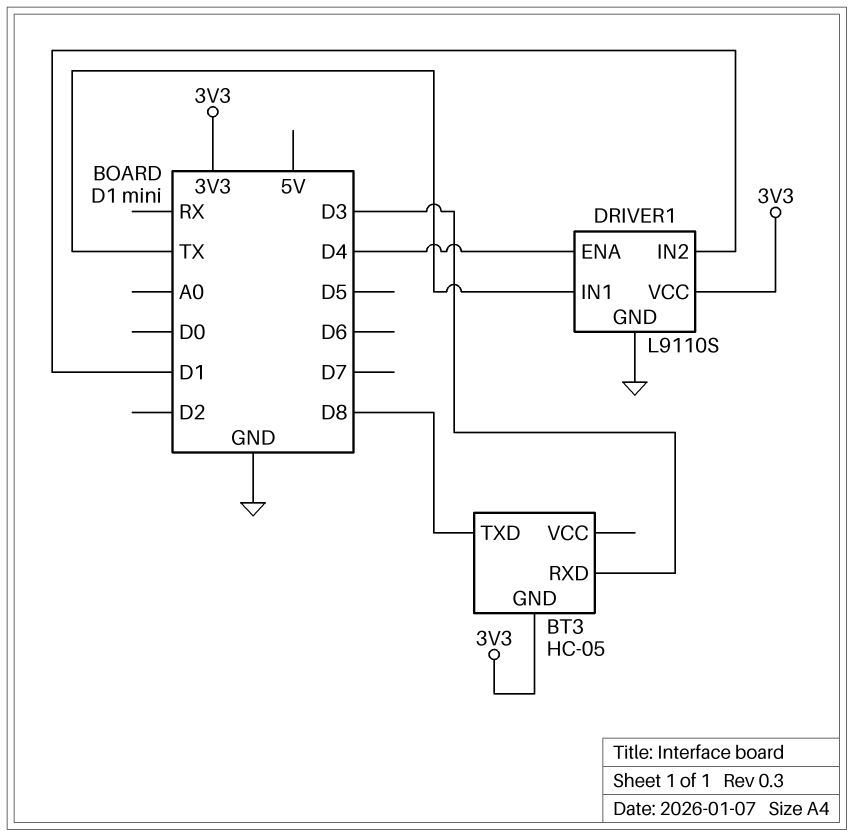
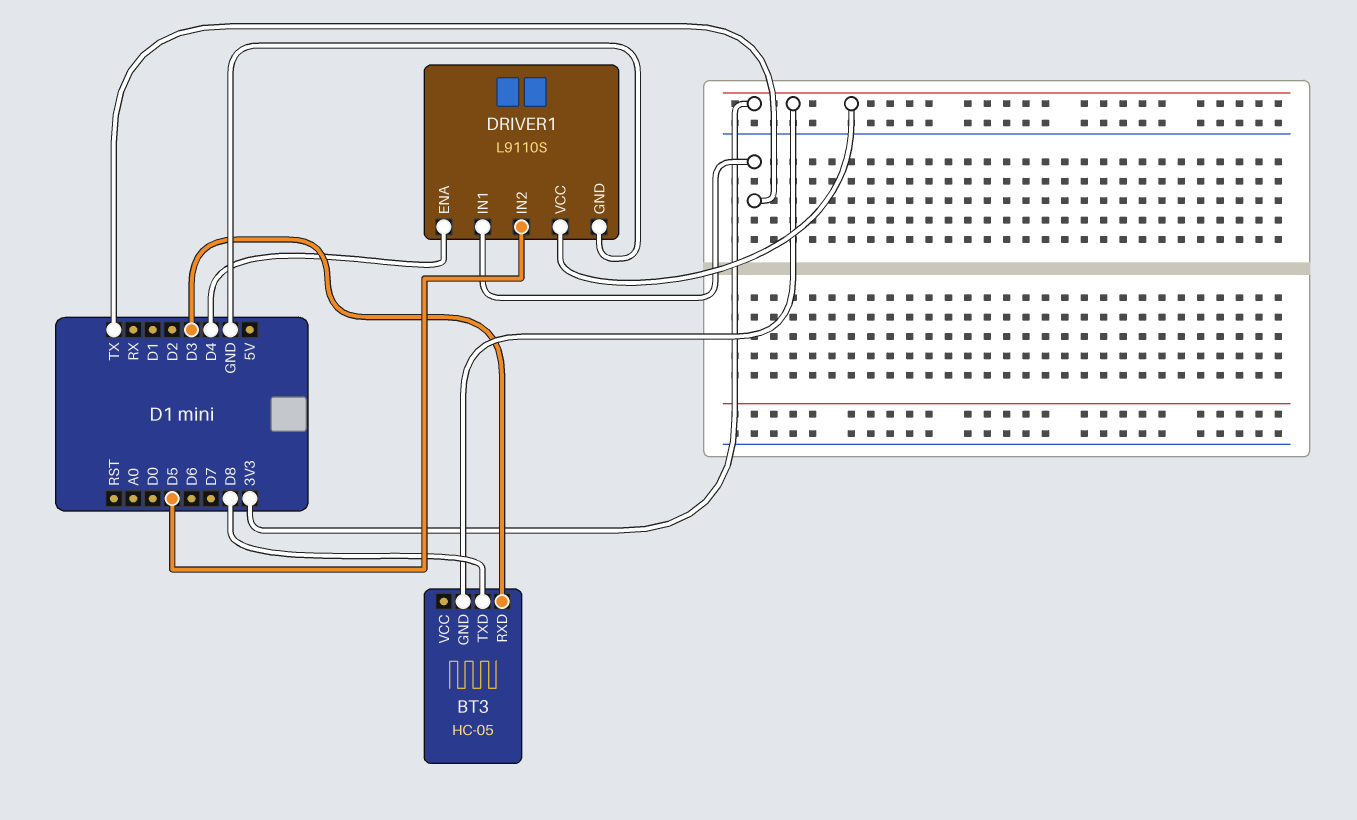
DRIVER1 pin IN2: D1 -> D5

